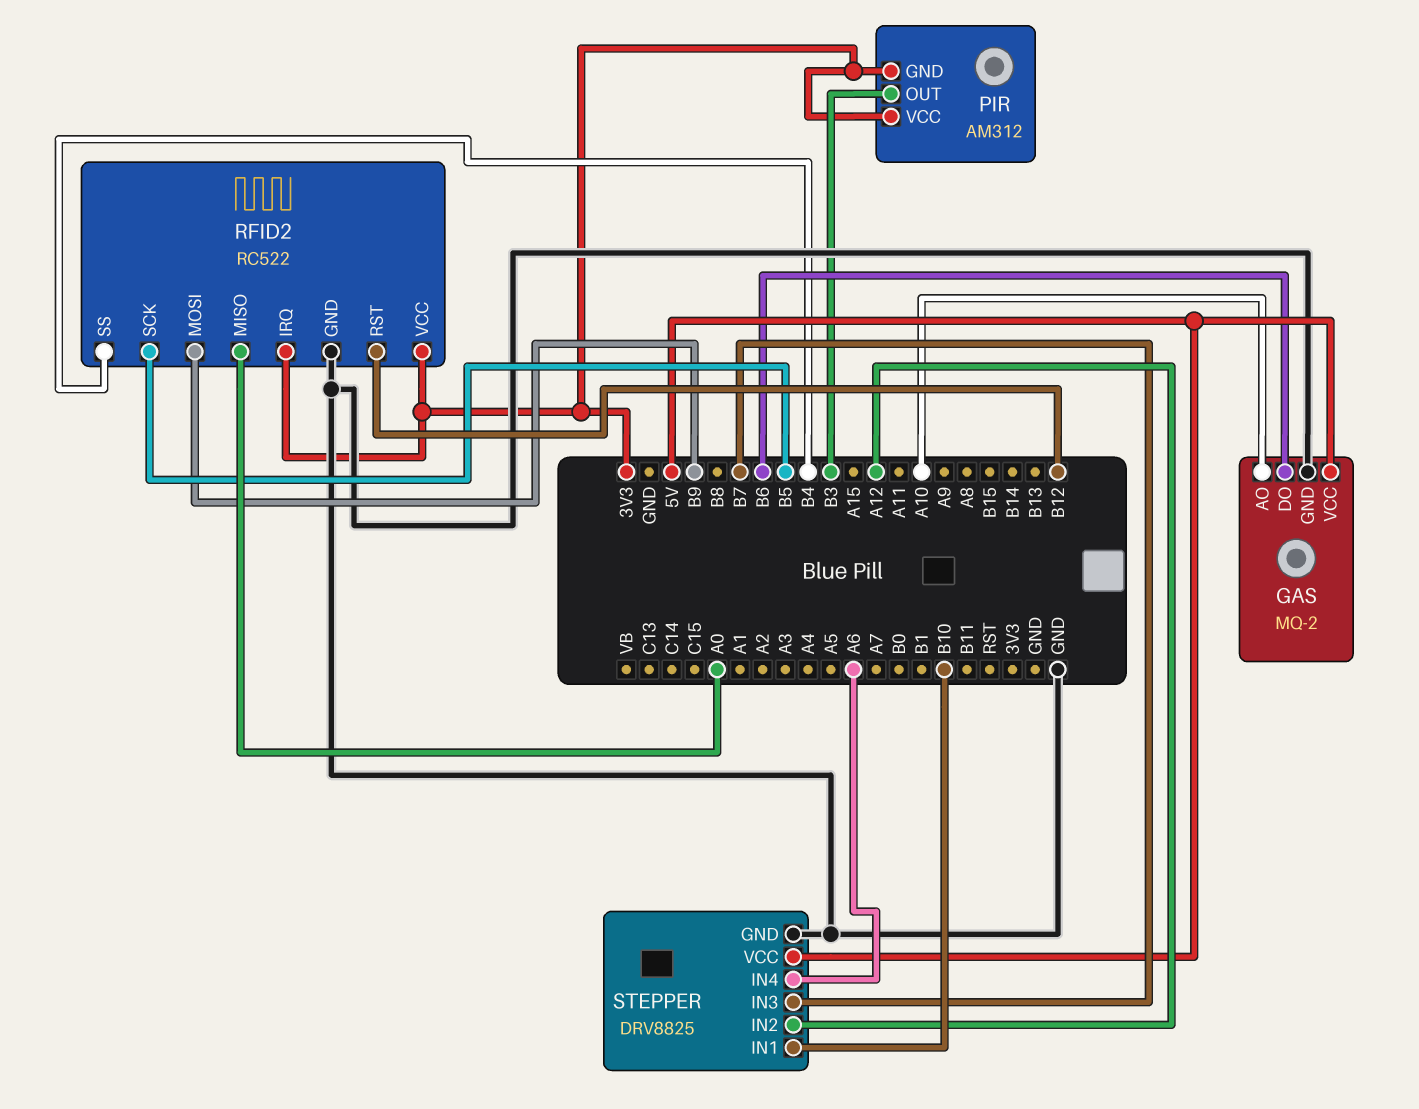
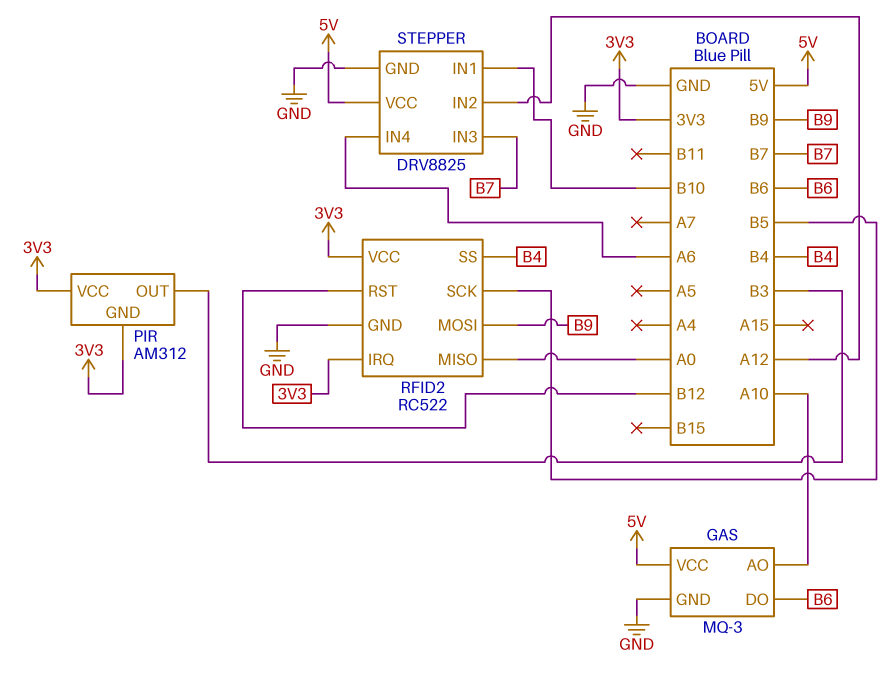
GAS: MQ-2 -> MQ-3

